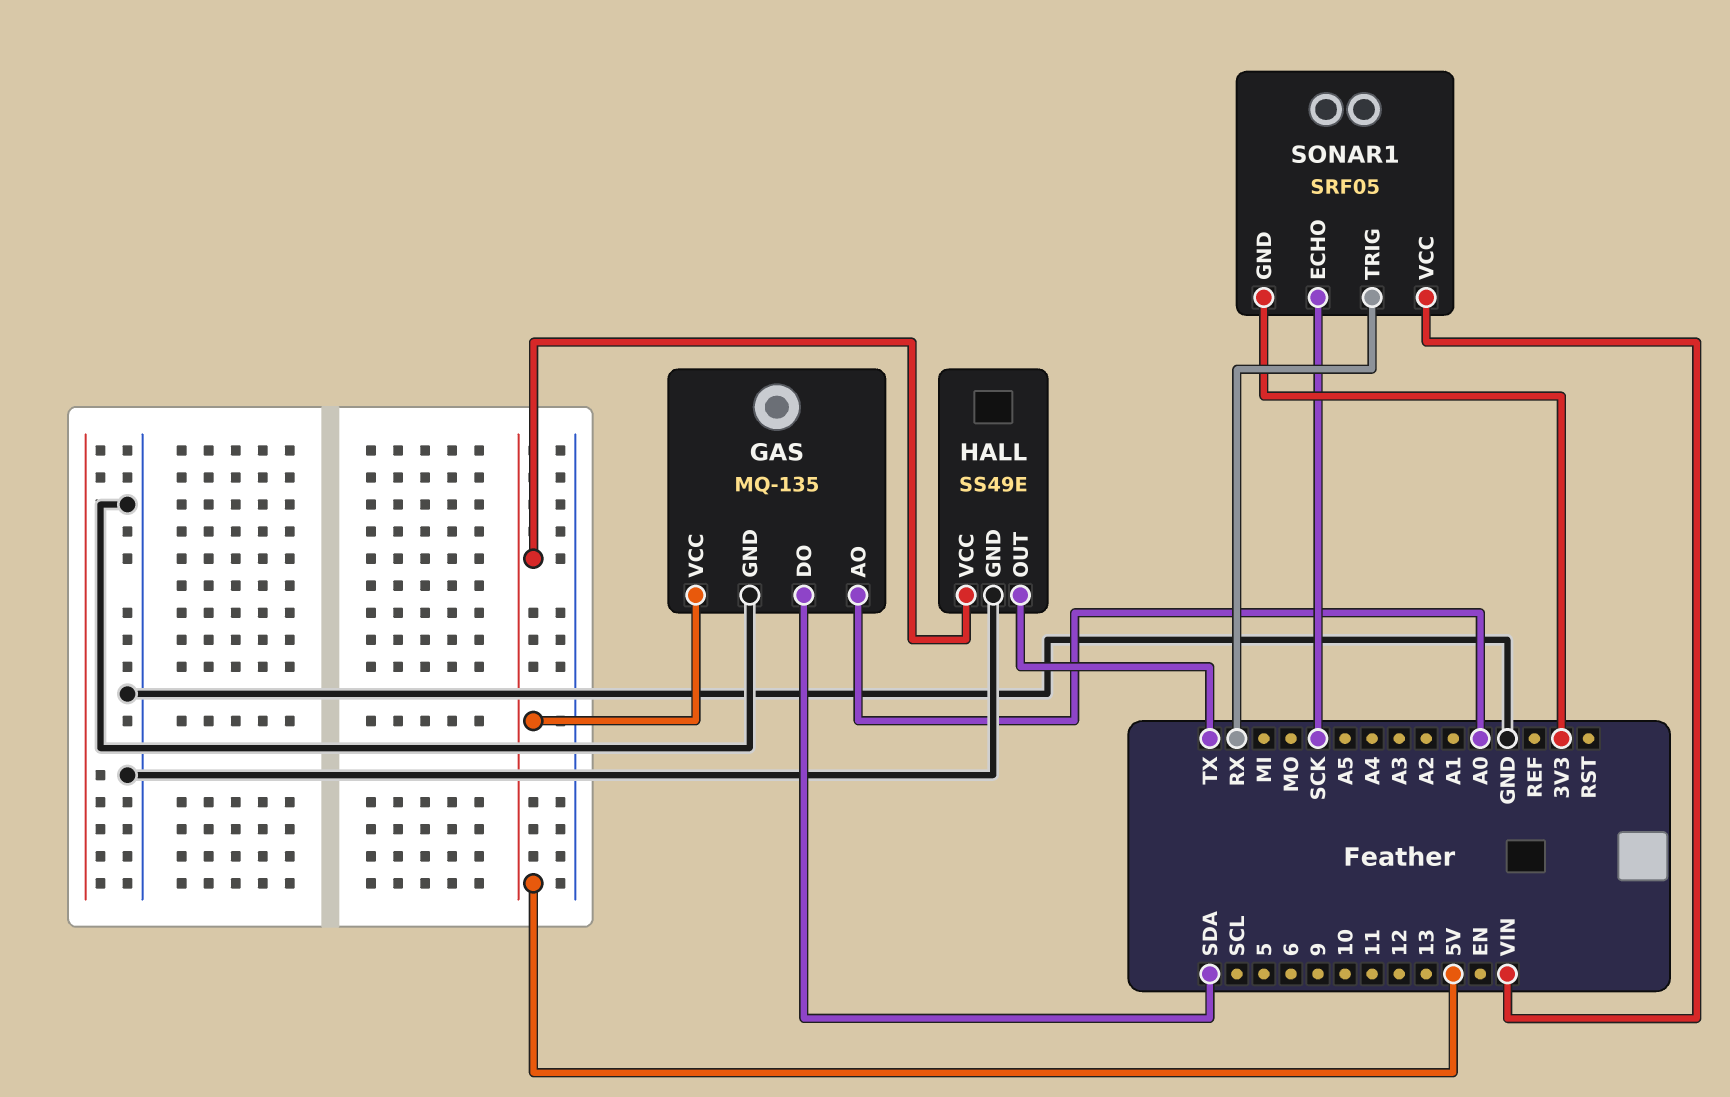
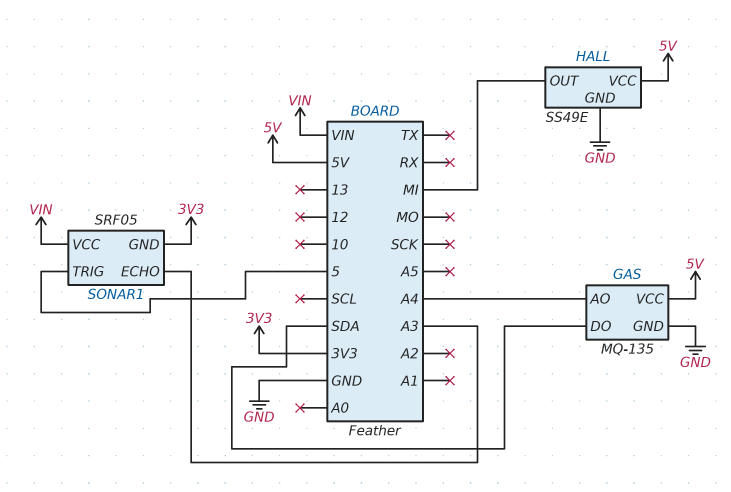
GAS pin AO: A0 -> A4
HALL pin OUT: TX -> MI
SONAR1 pin ECHO: SCK -> A3
SONAR1 pin TRIG: RX -> 5

